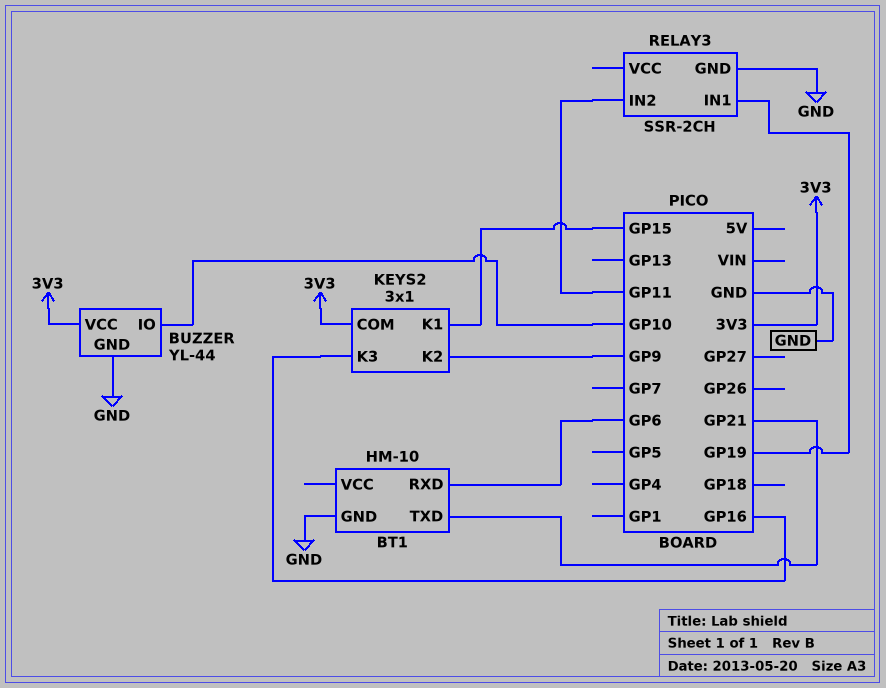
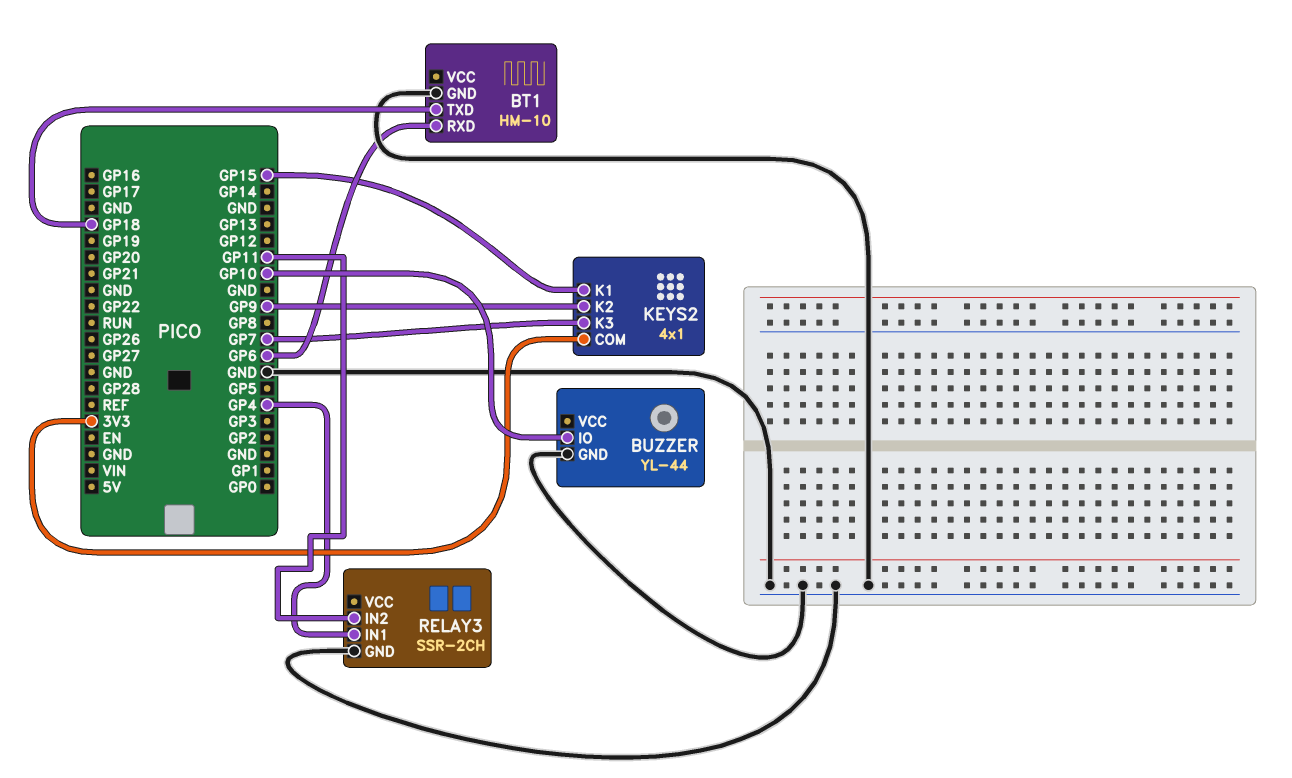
BT1 pin TXD: GP21 -> GP18
BUZZER pin VCC: 3V3 -> none
KEYS2: 3x1 -> 4x1
KEYS2 pin K3: GP16 -> GP7
RELAY3 pin IN1: GP19 -> GP4

